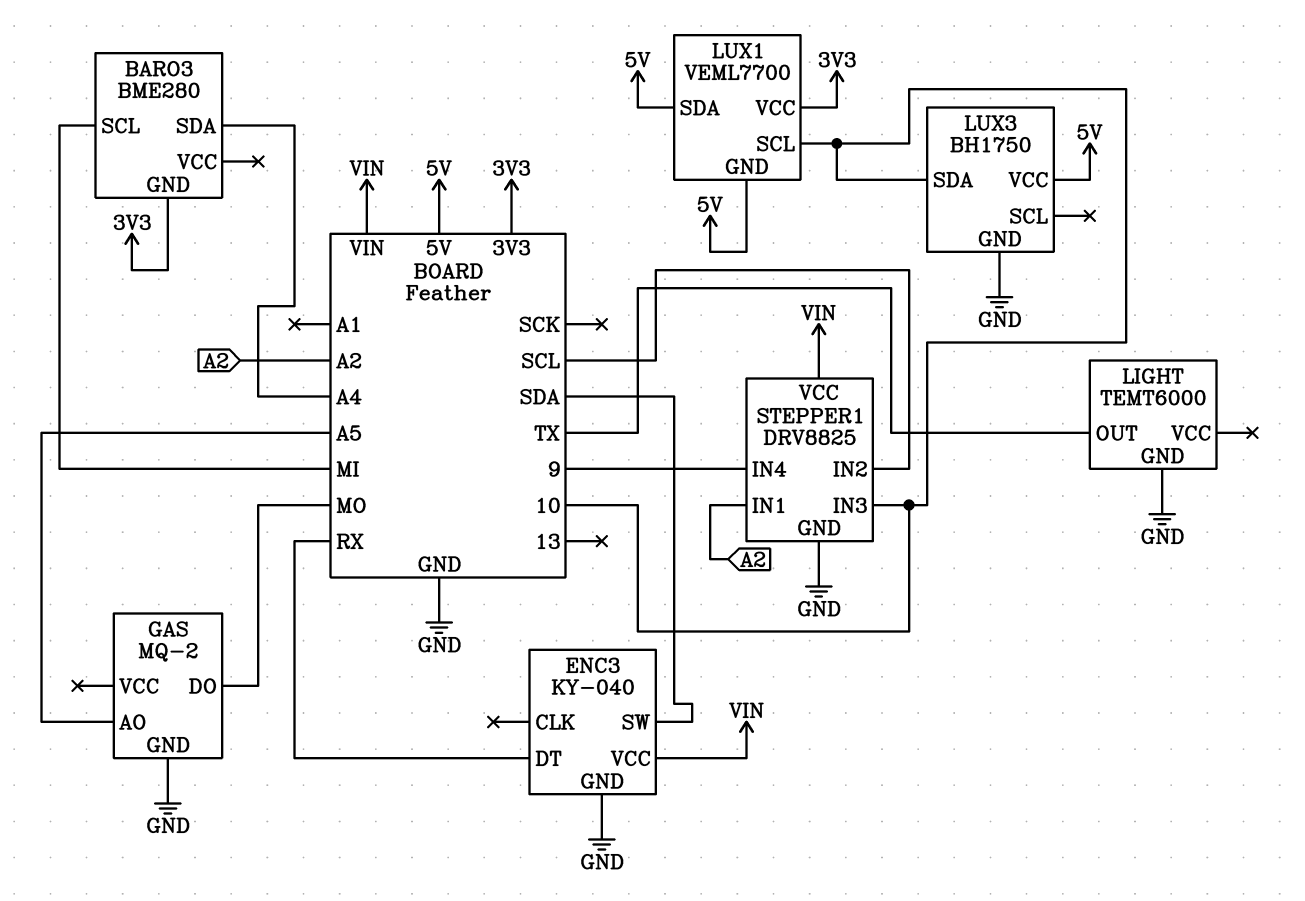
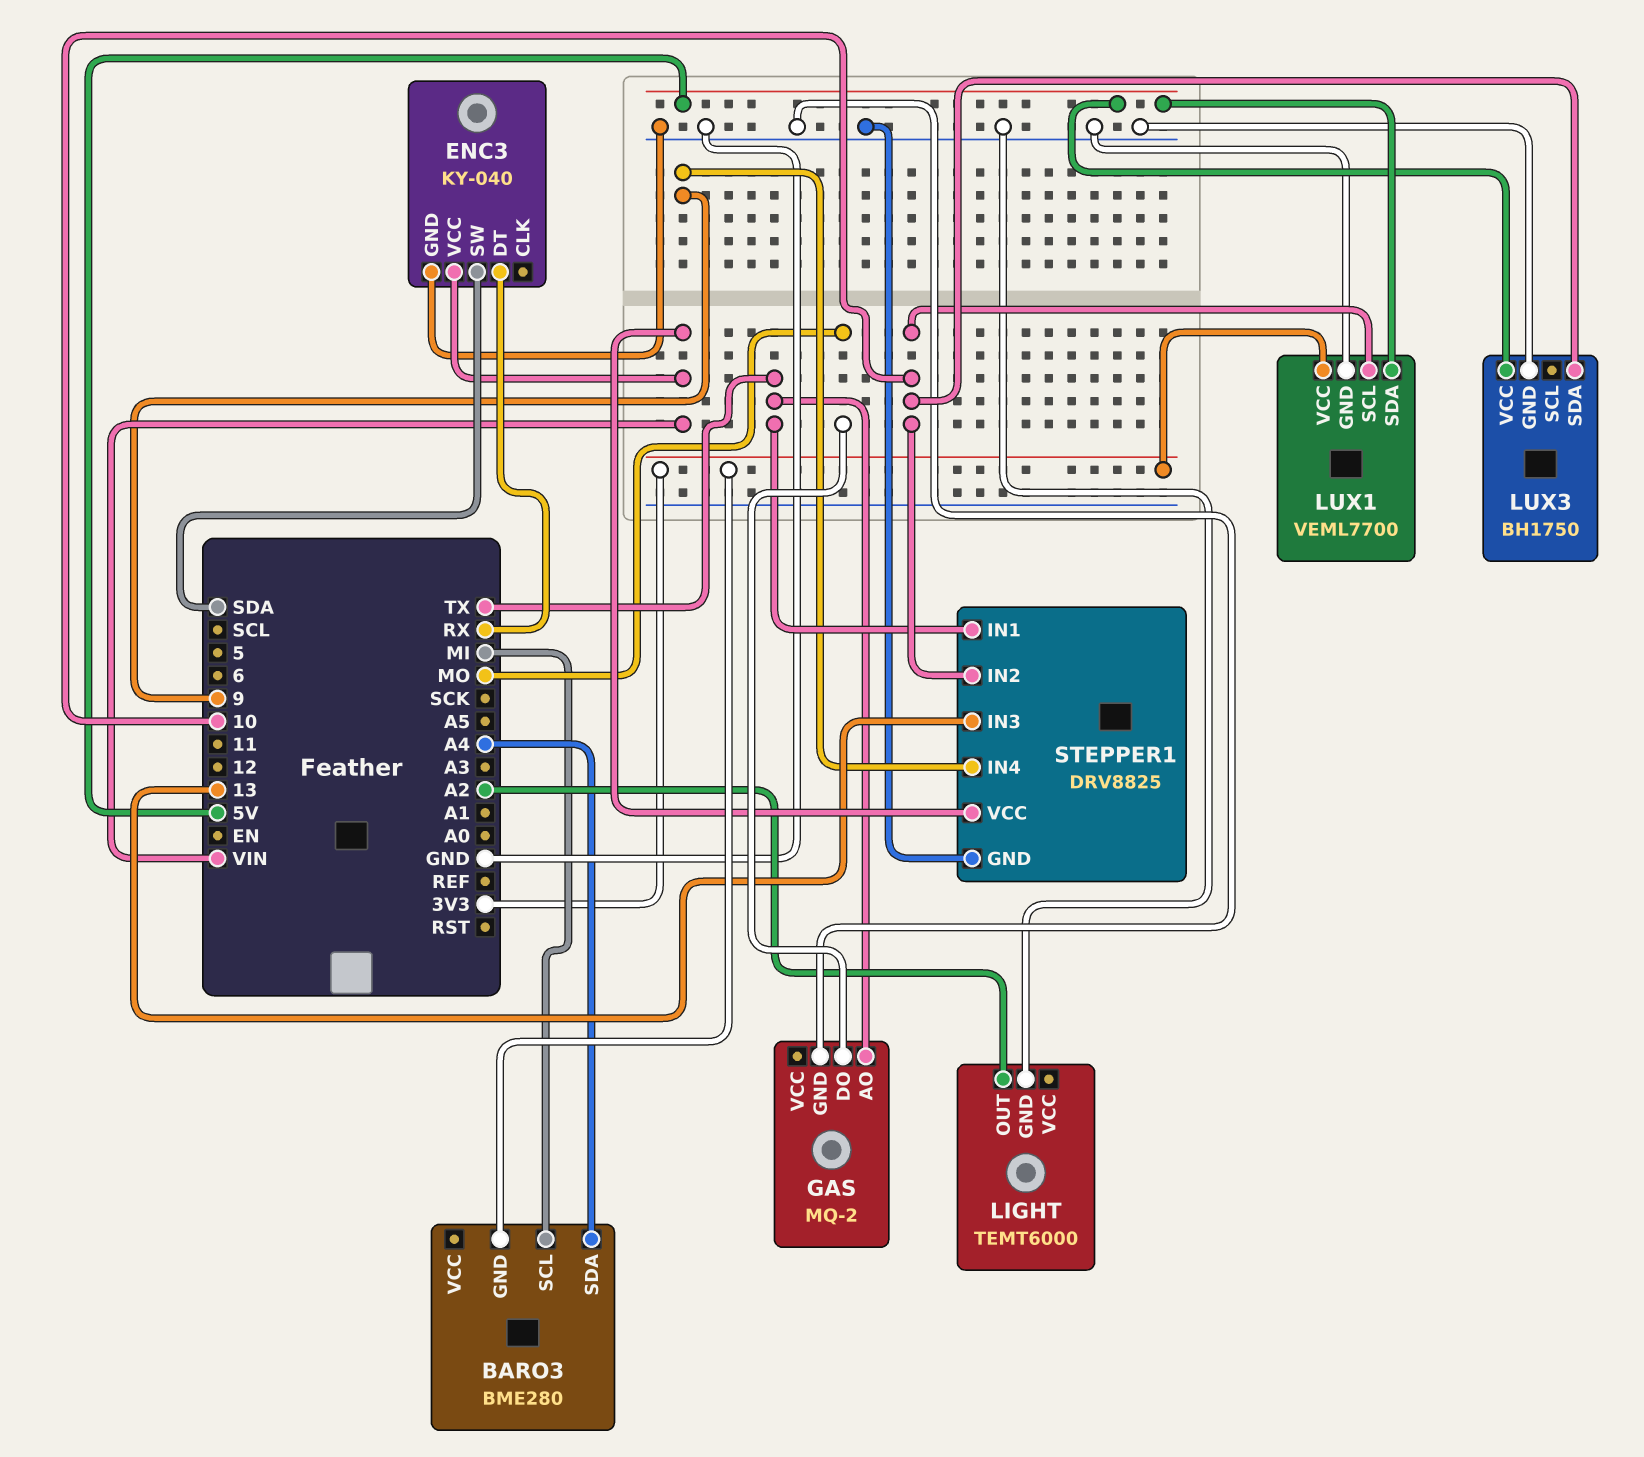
GAS pin AO: A5 -> TX
LIGHT pin OUT: TX -> A2
LUX1 pin GND: 5V -> GND
STEPPER1 pin IN1: A2 -> TX
STEPPER1 pin IN2: SCL -> 10
STEPPER1 pin IN3: 10 -> 13

